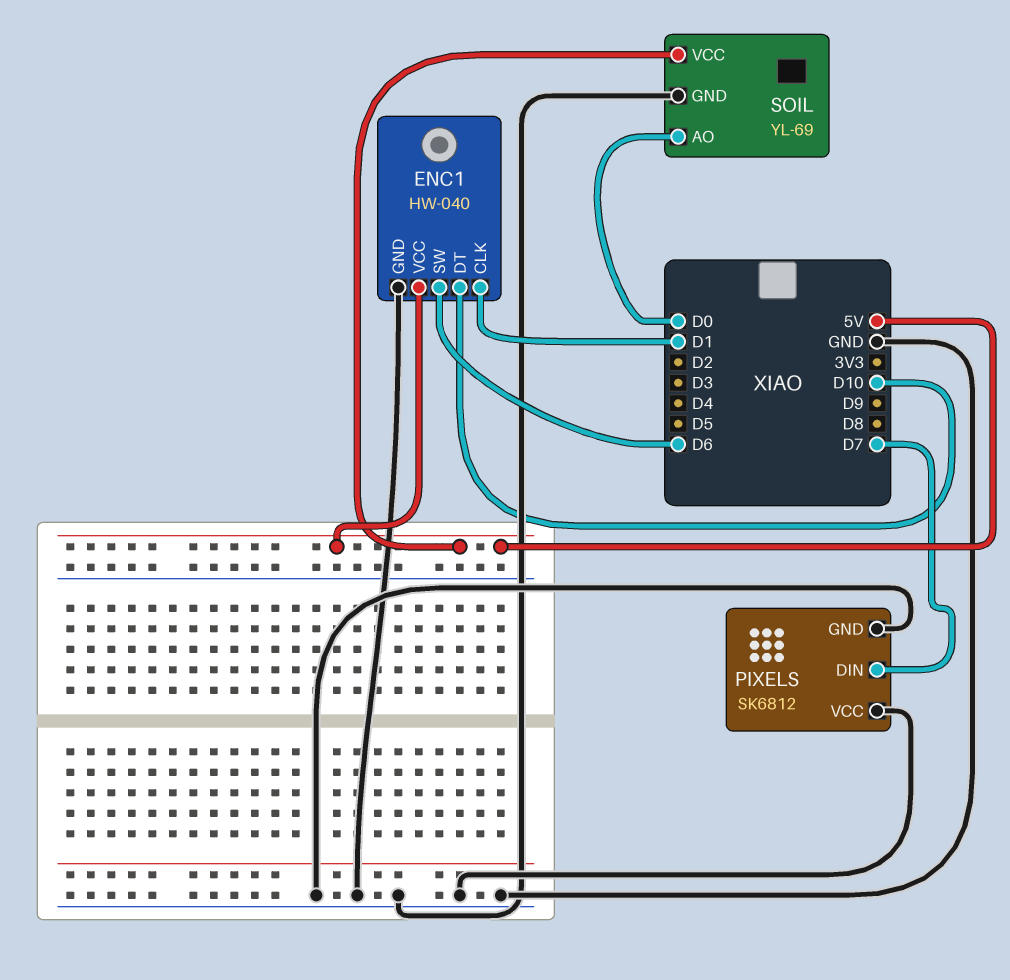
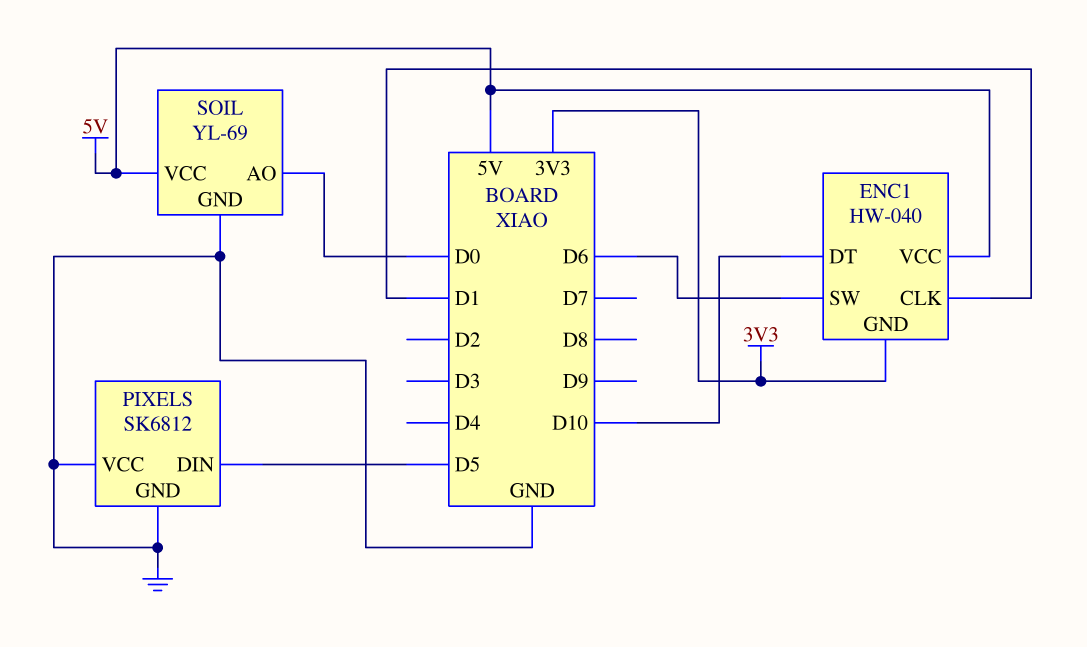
ENC1 pin GND: GND -> 3V3
PIXELS pin DIN: D7 -> D5

